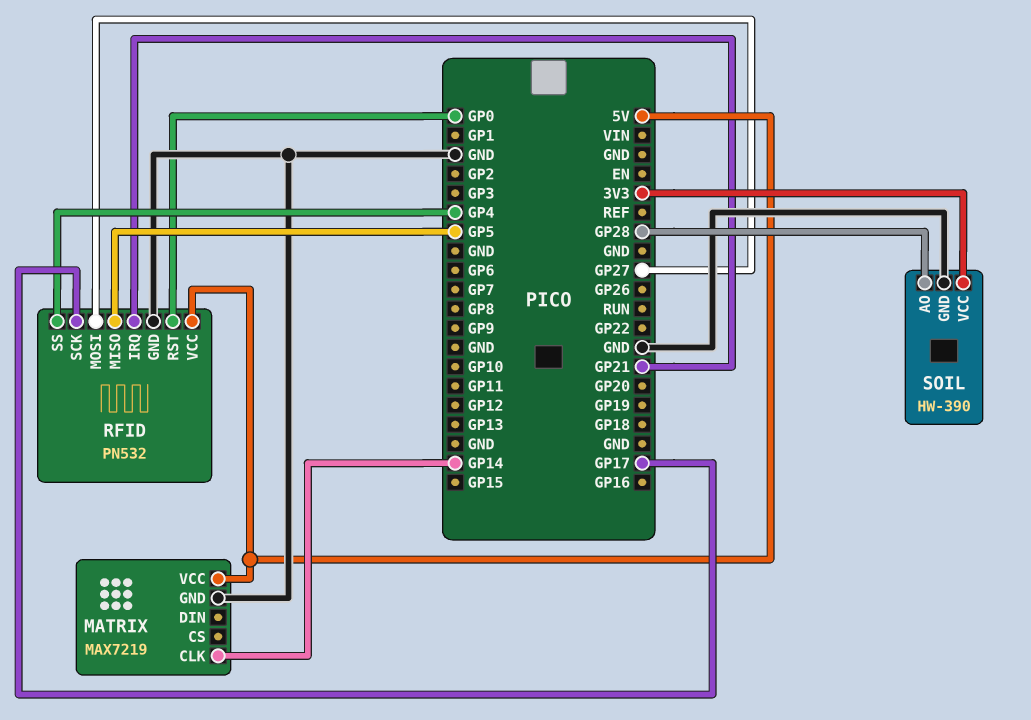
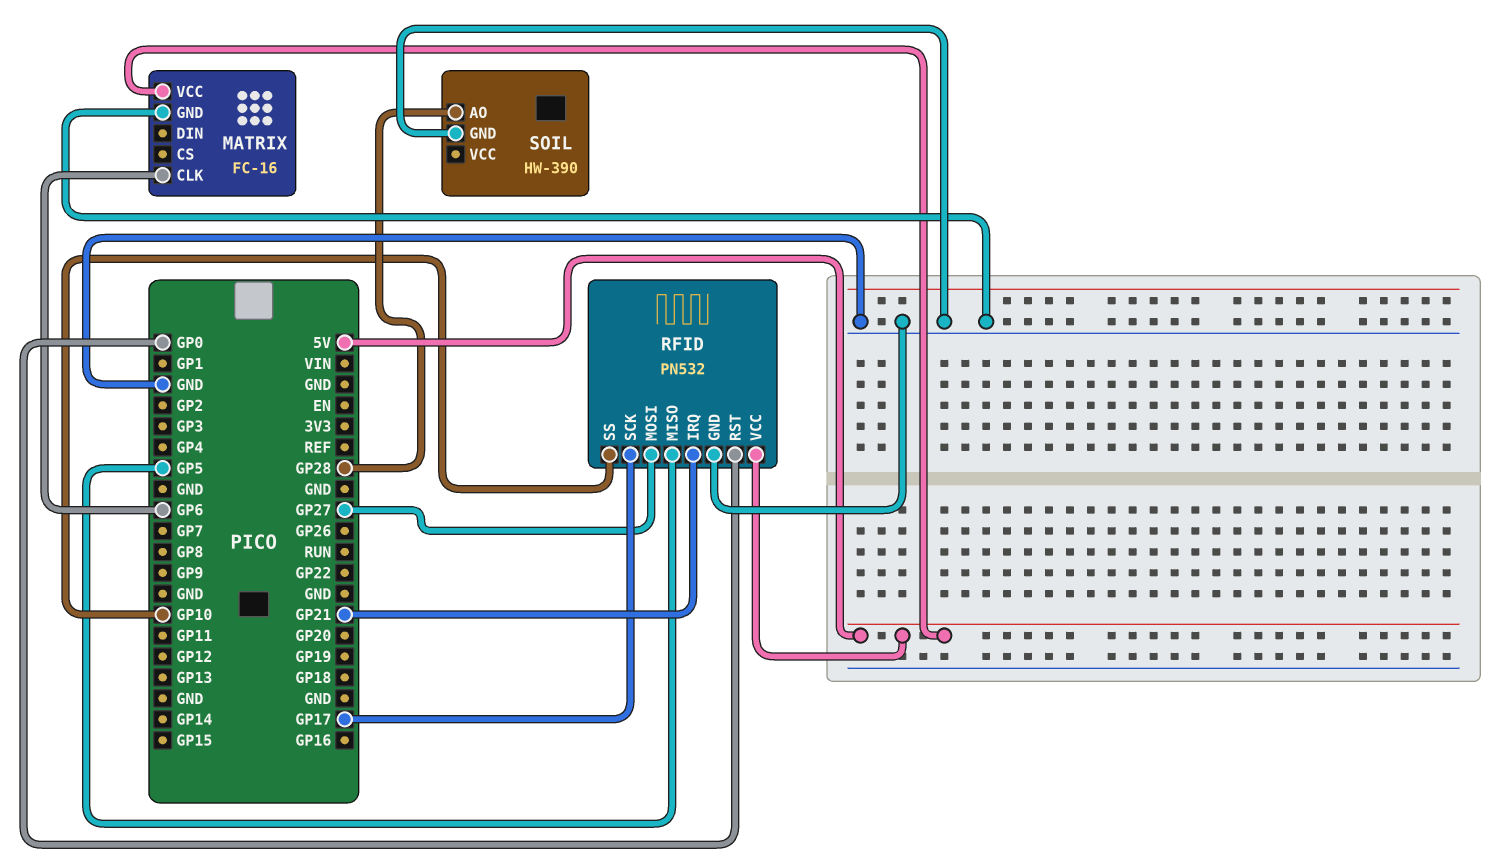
MATRIX: MAX7219 -> FC-16
MATRIX pin CLK: GP14 -> GP6
RFID pin SS: GP4 -> GP10
SOIL pin VCC: 3V3 -> none

